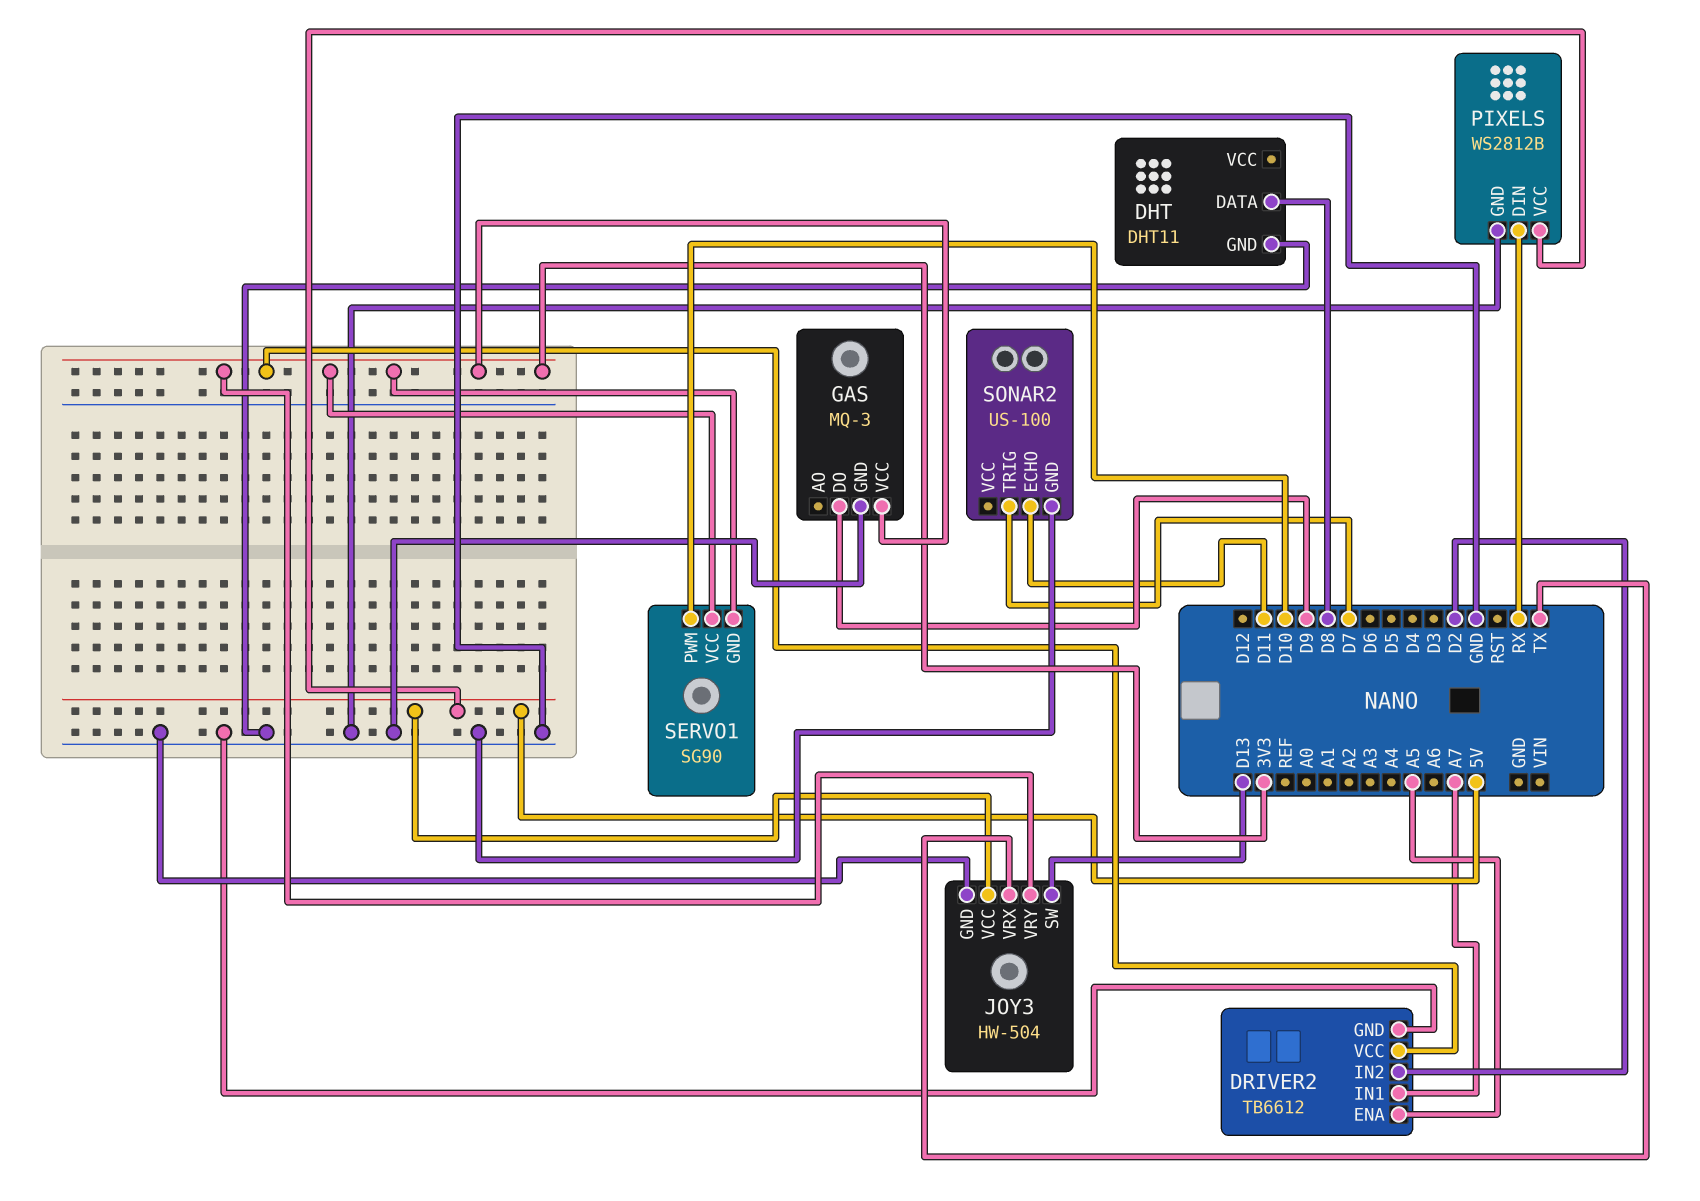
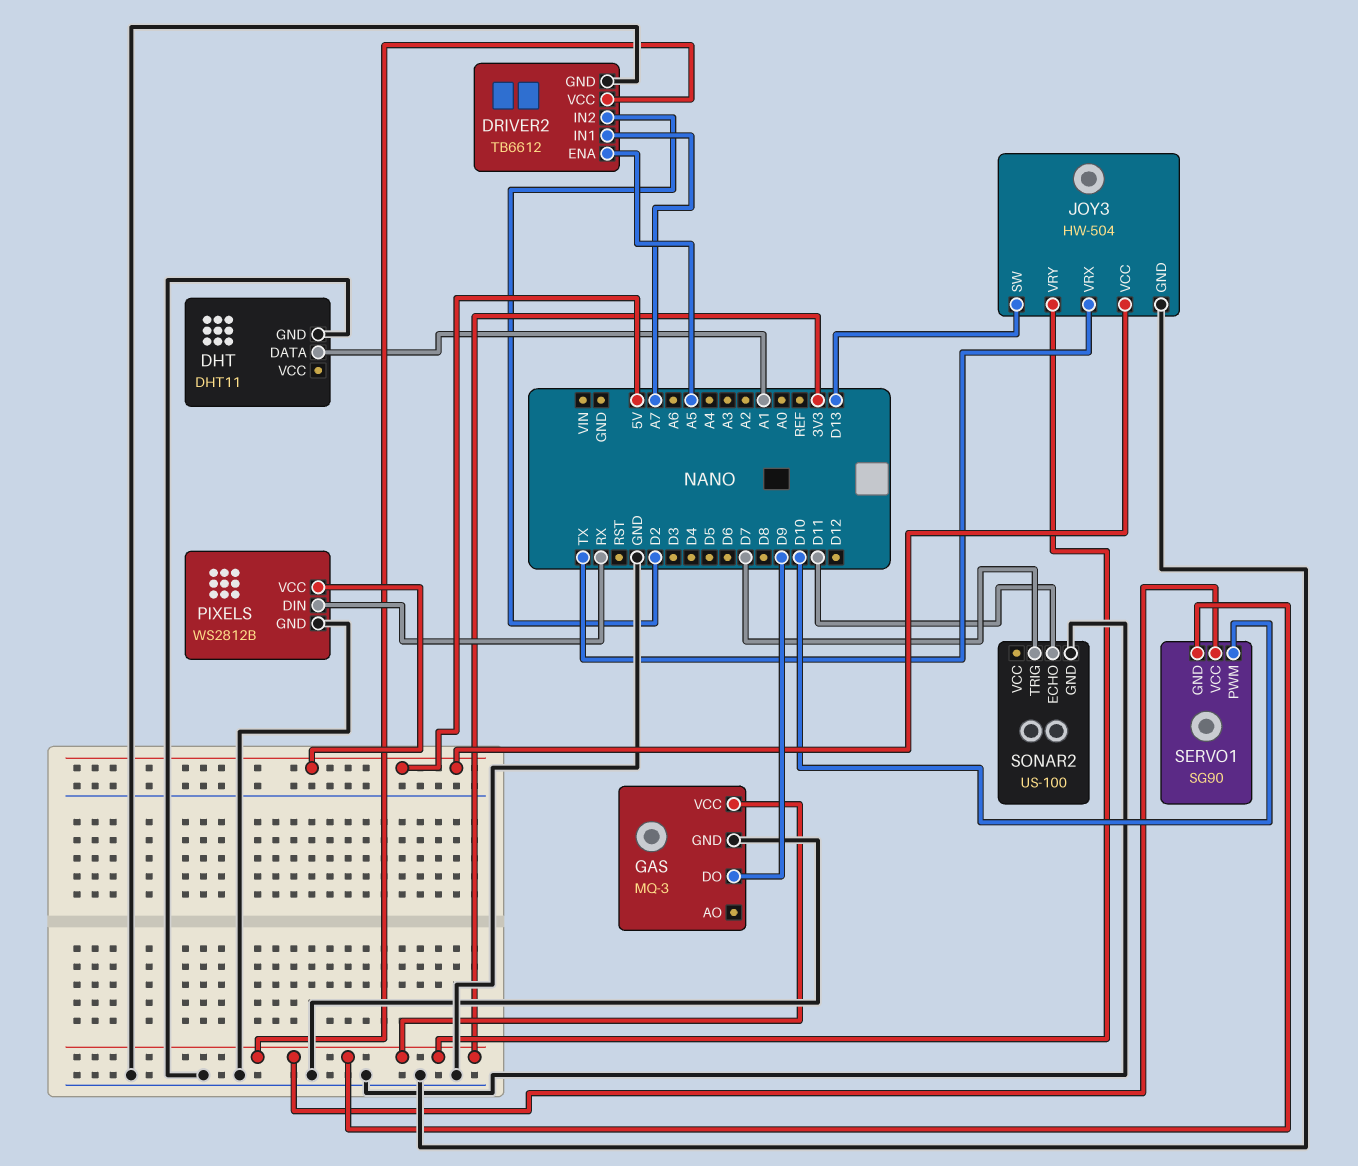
DHT pin DATA: D8 -> A1

